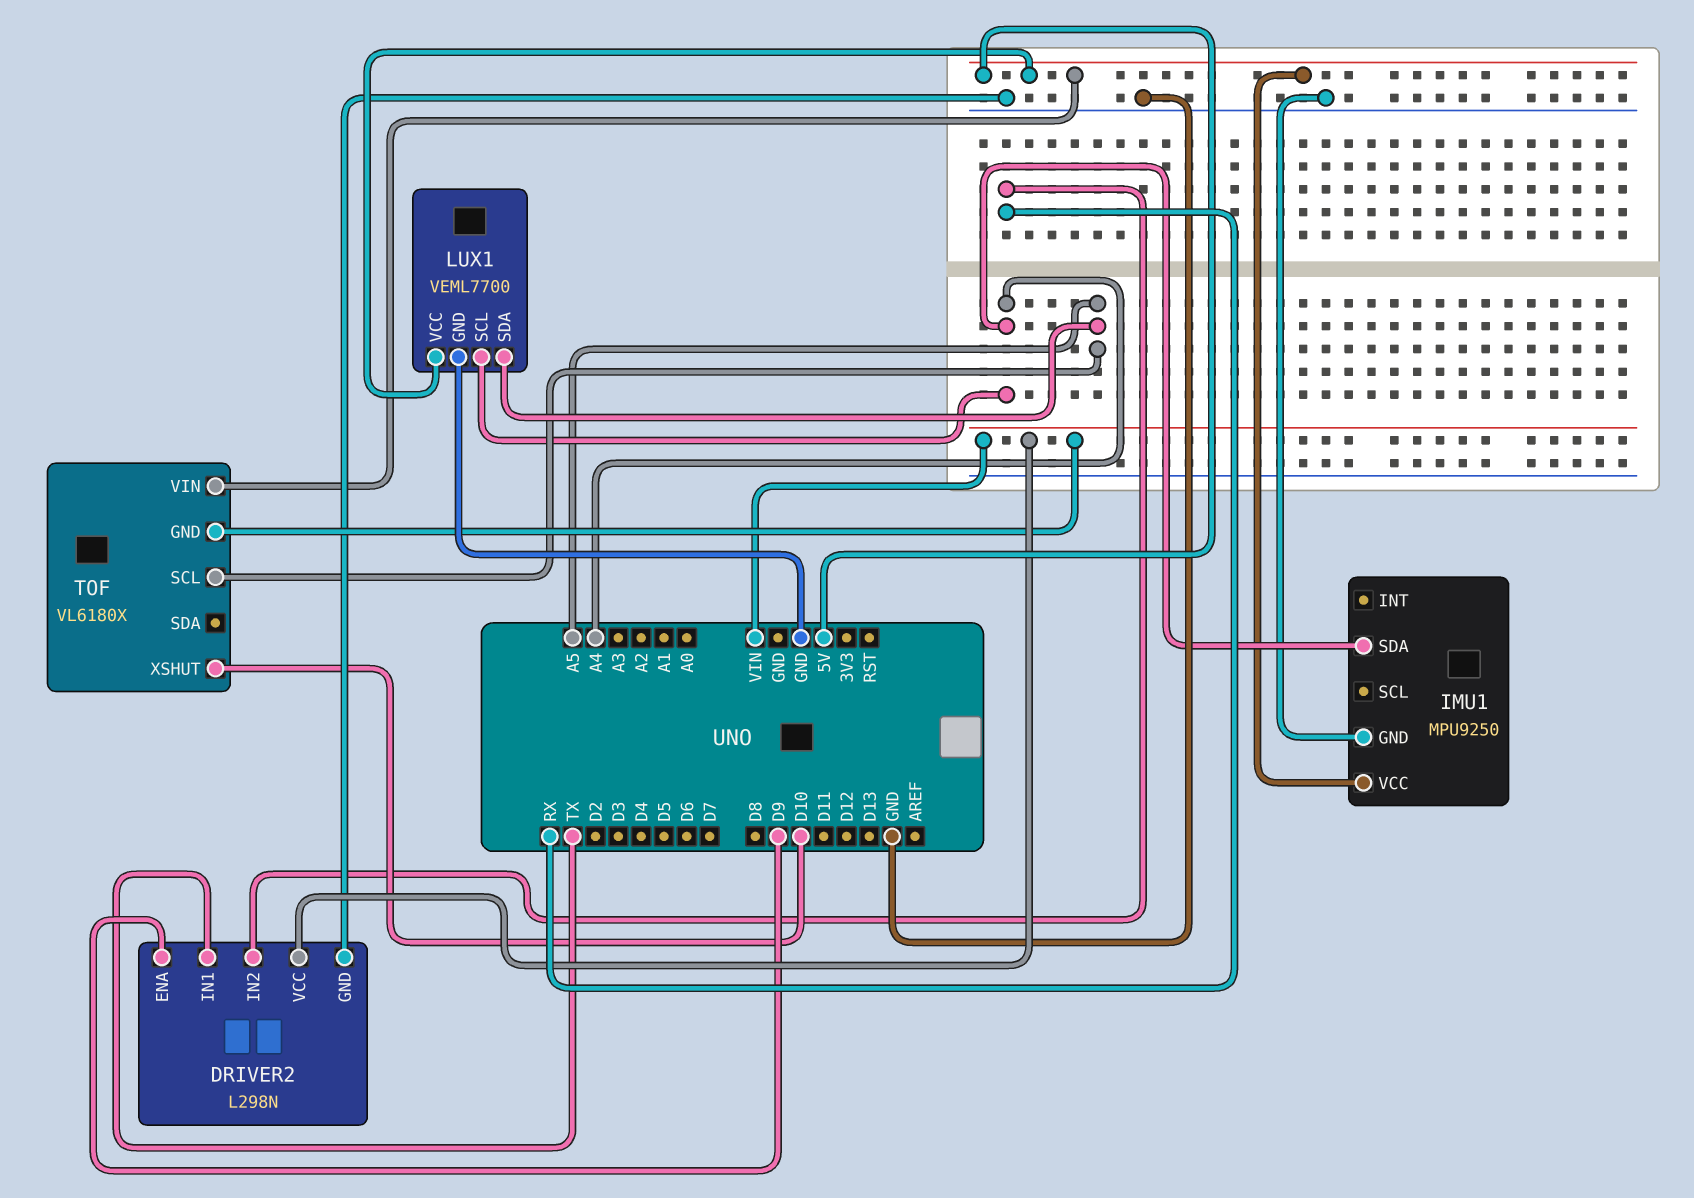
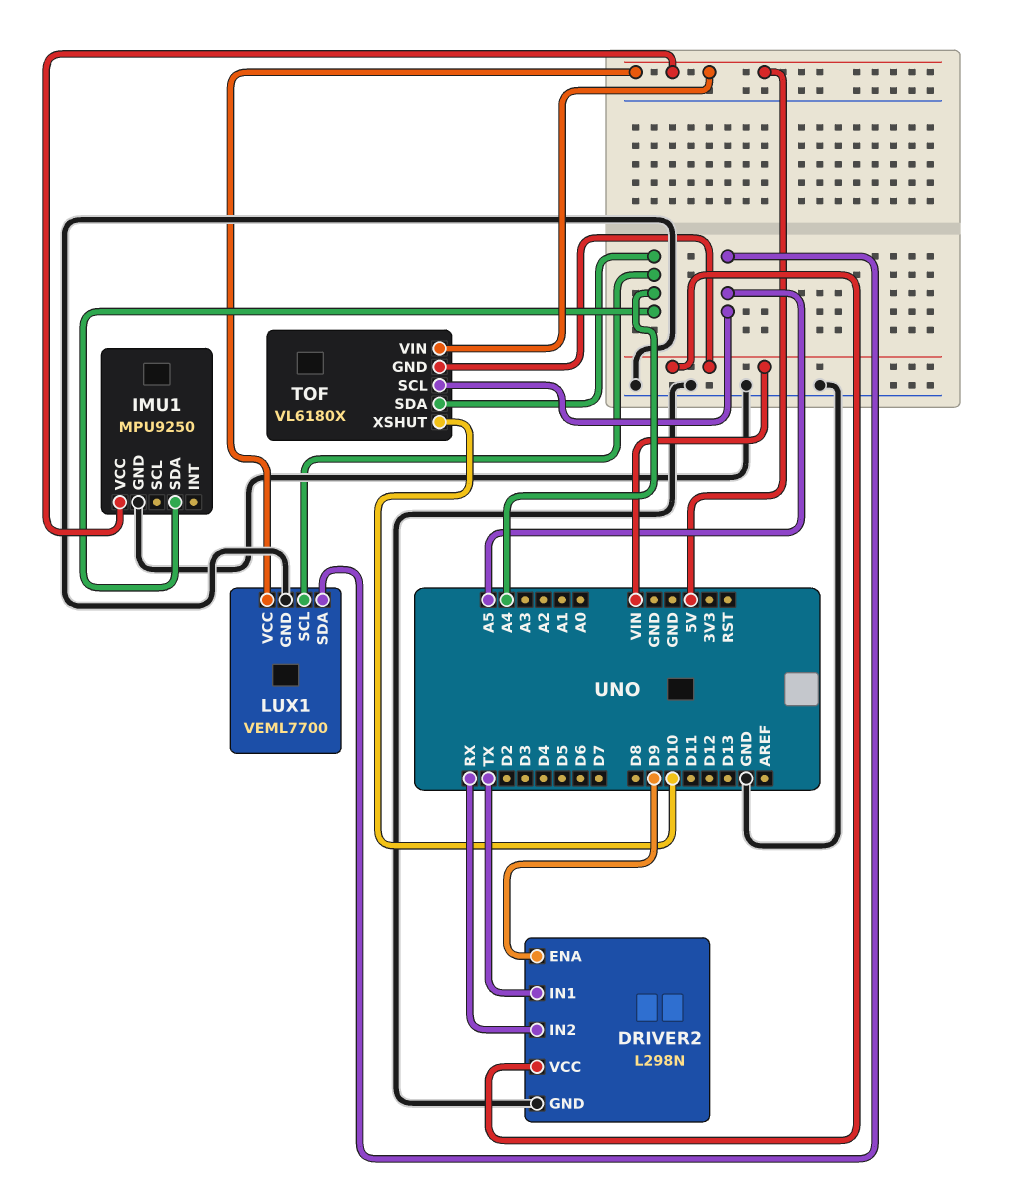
TOF pin SDA: none -> A4

